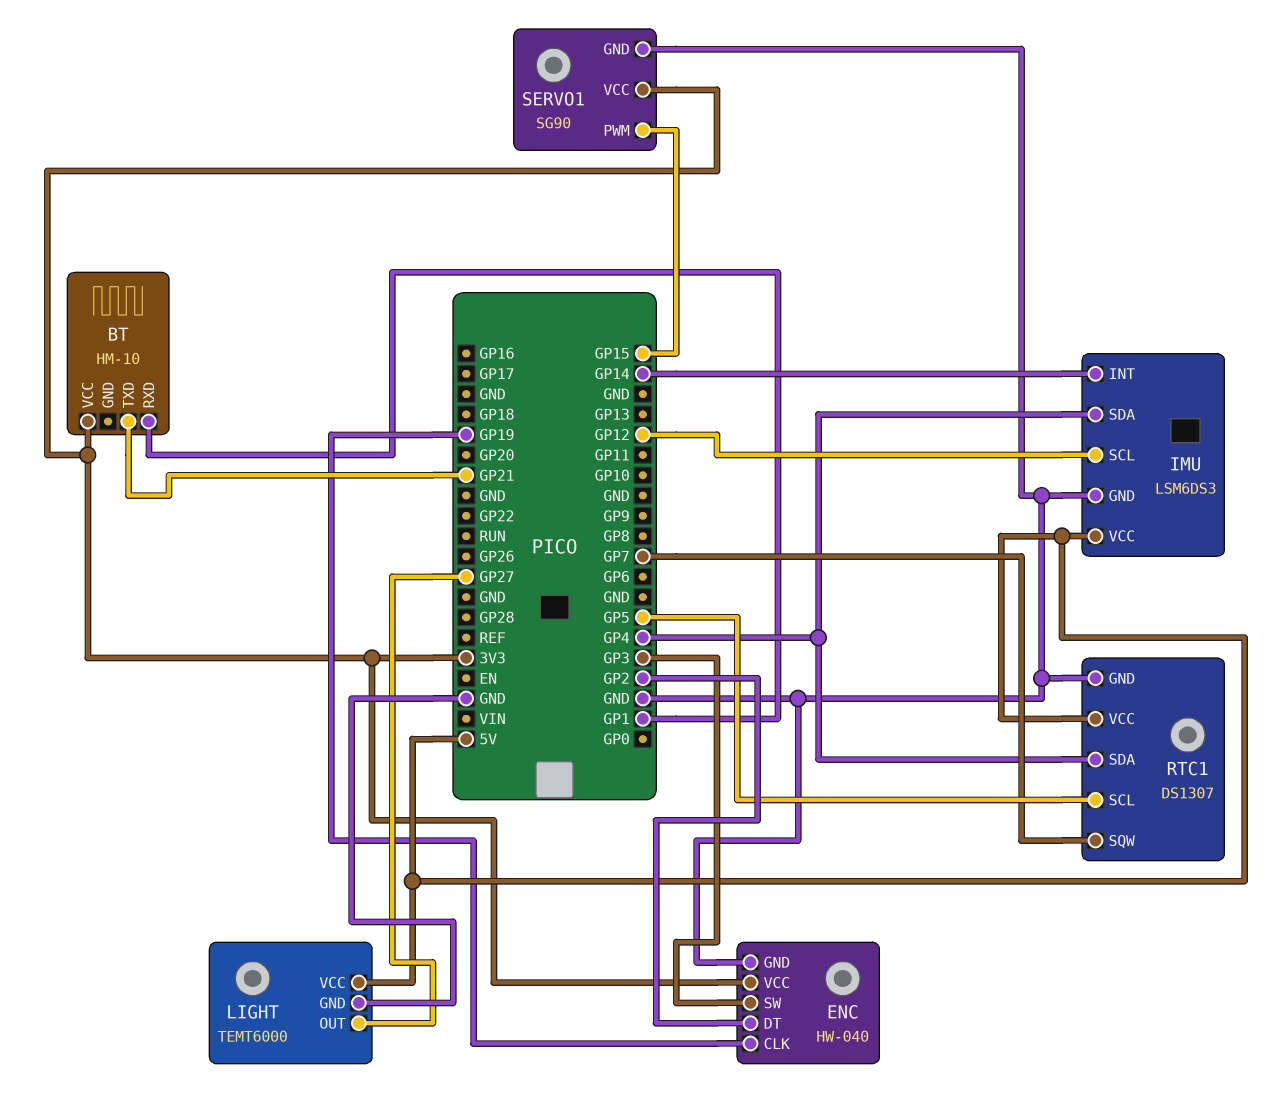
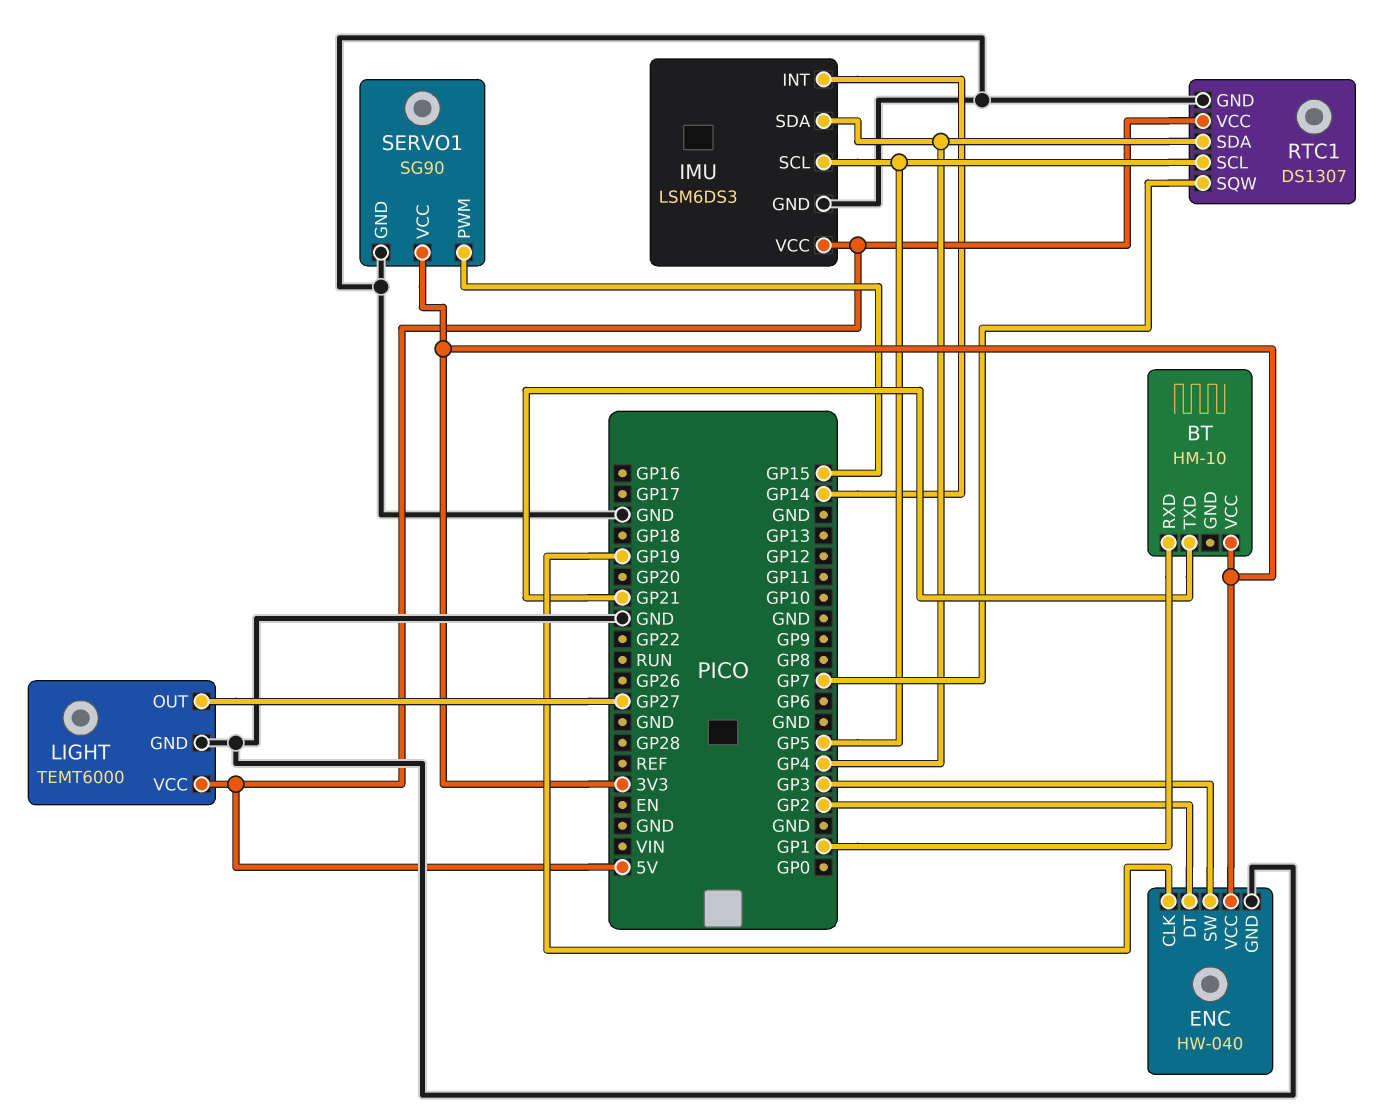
IMU pin SCL: GP12 -> GP5

